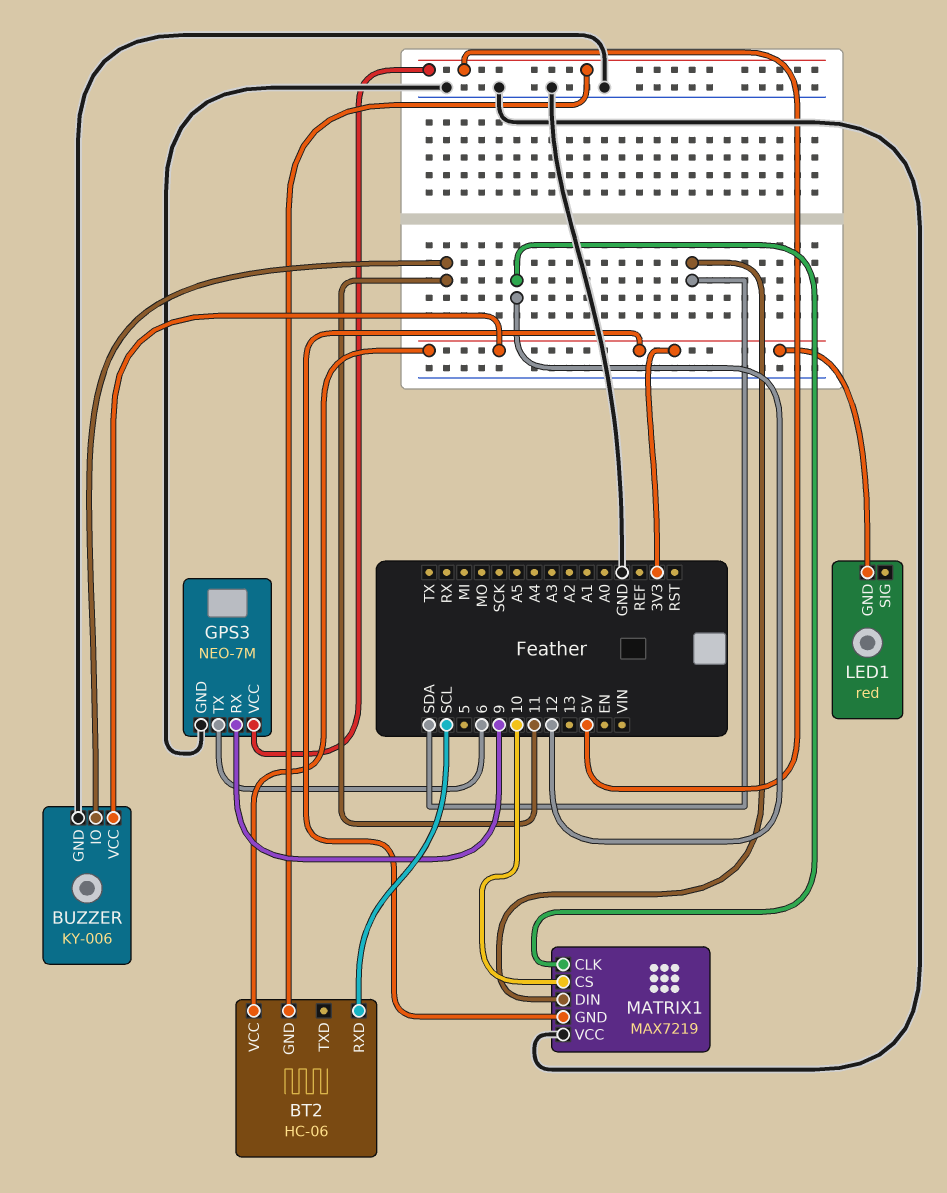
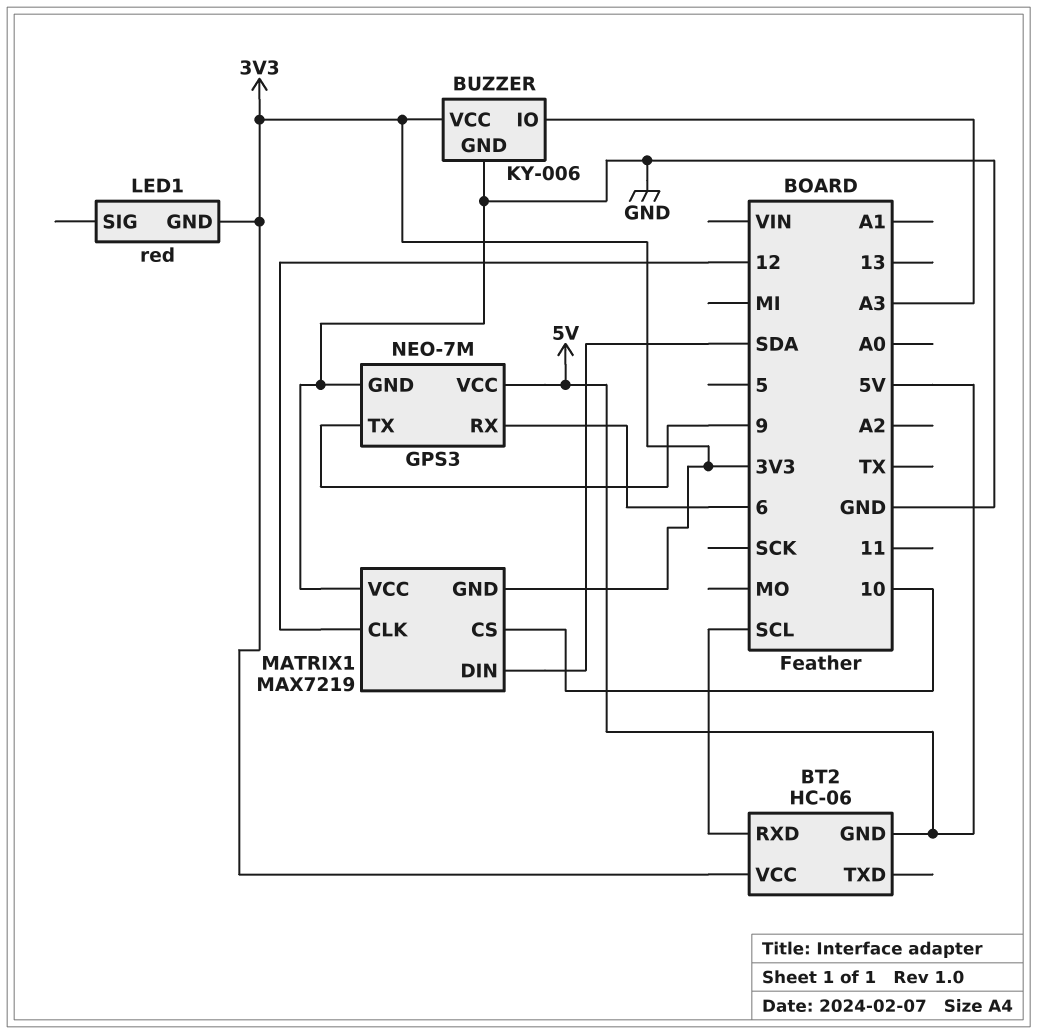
BUZZER pin IO: 11 -> A3
GPS3 pin RX: 9 -> 6
GPS3 pin TX: 6 -> 9

